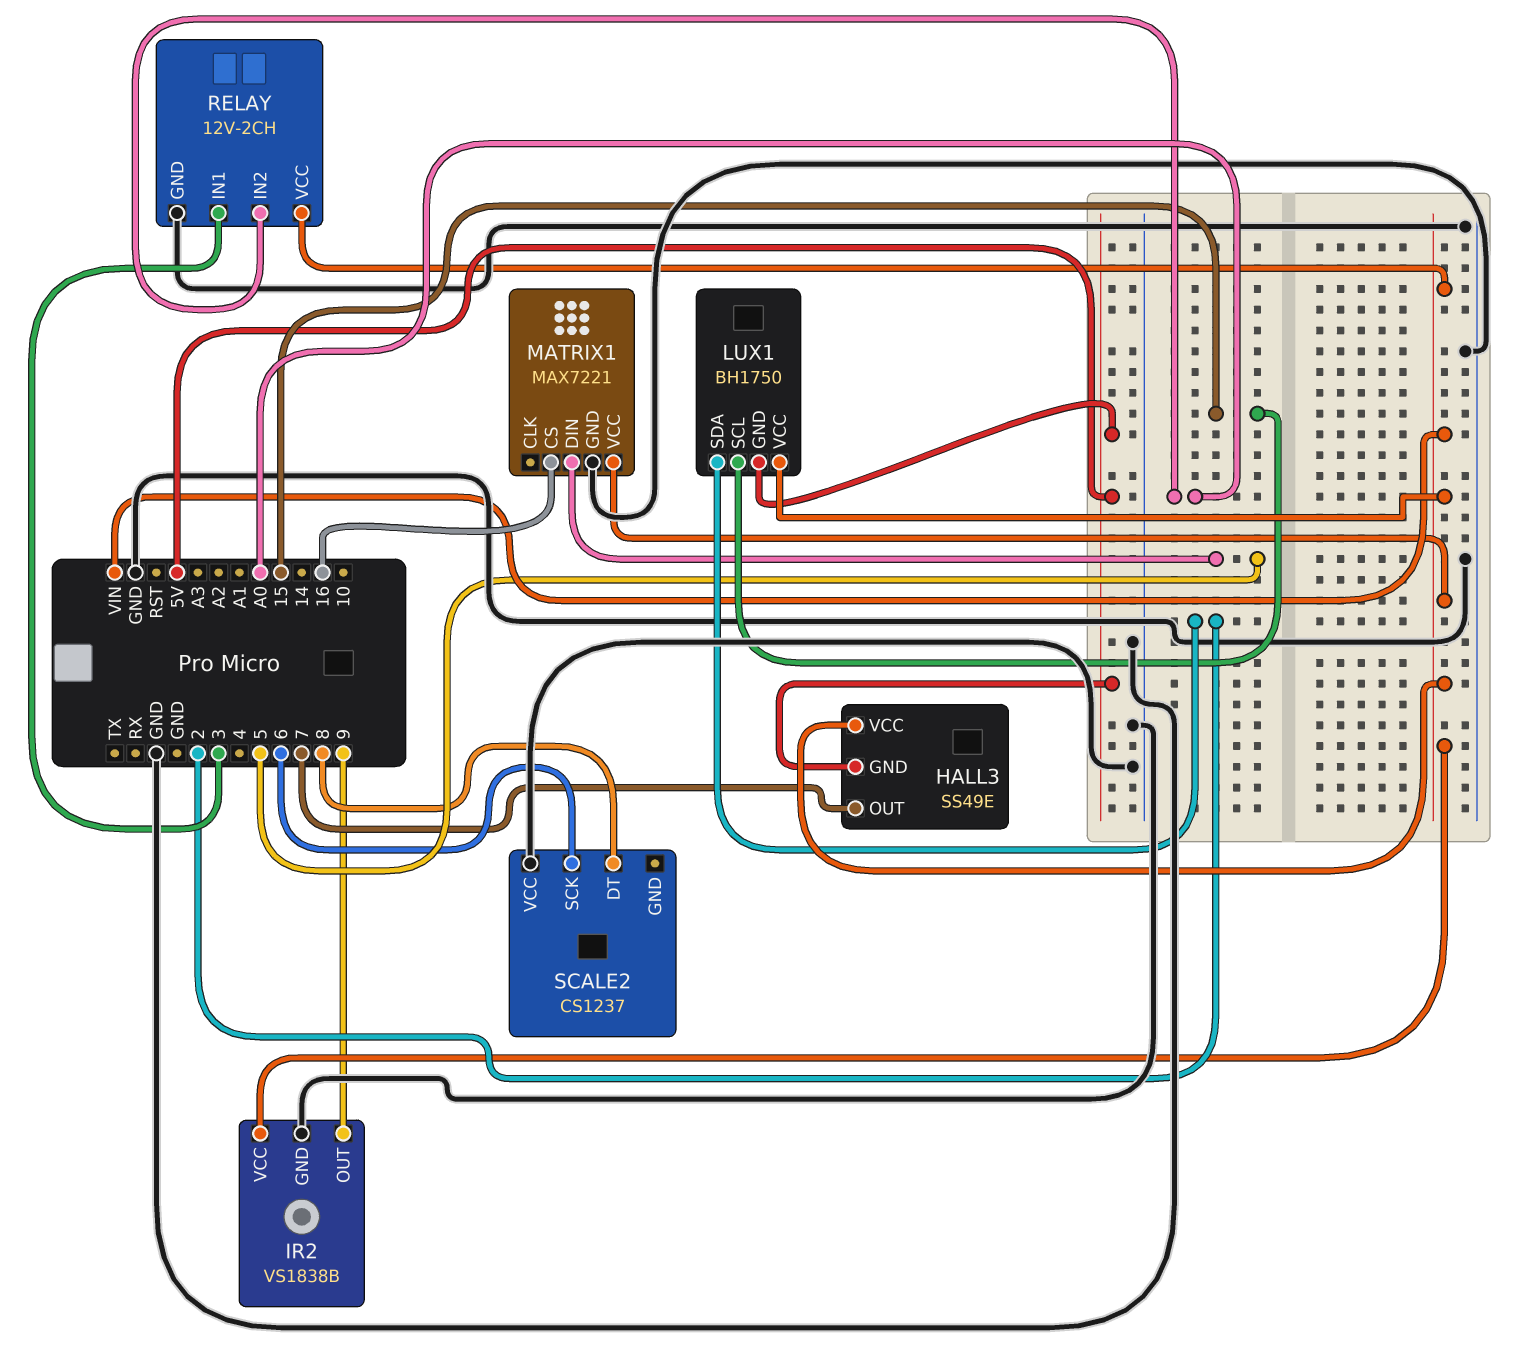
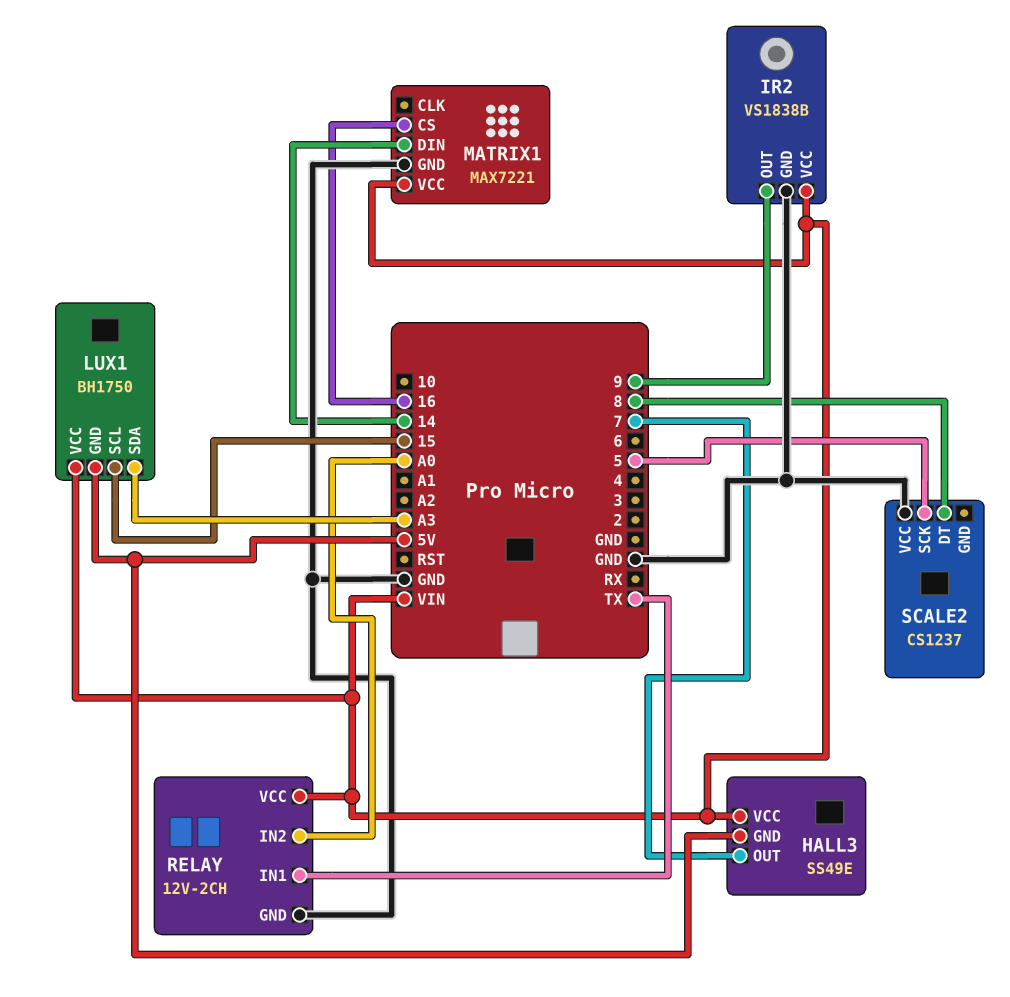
LUX1 pin SDA: 2 -> A3
MATRIX1 pin DIN: 5 -> 14
RELAY pin IN1: 3 -> TX
SCALE2 pin SCK: 6 -> 5

